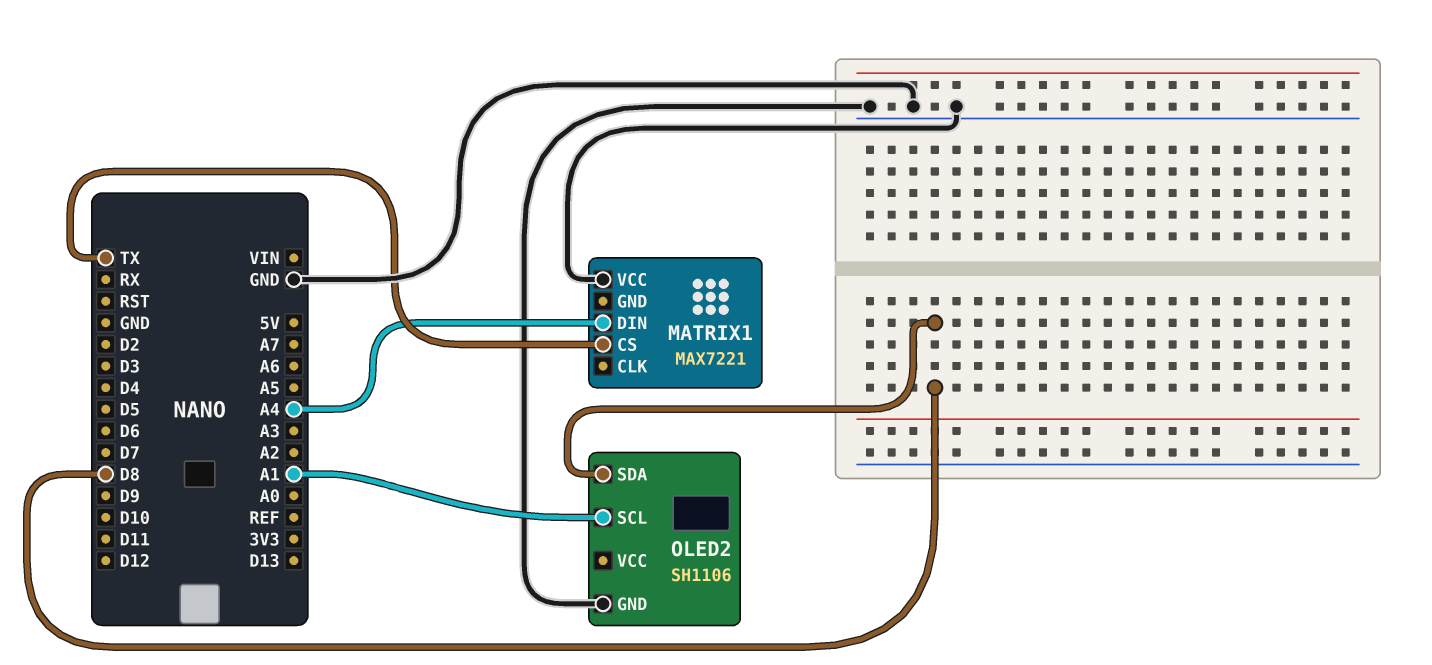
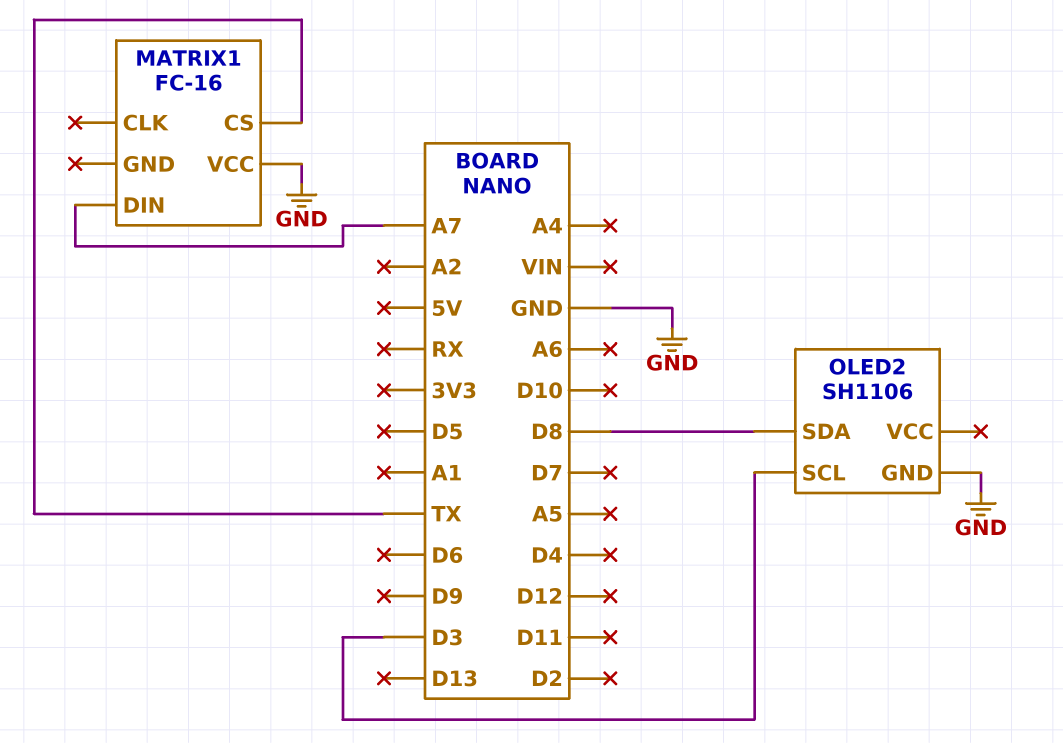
MATRIX1: MAX7221 -> FC-16
MATRIX1 pin DIN: A4 -> A7
OLED2 pin SCL: A1 -> D3

